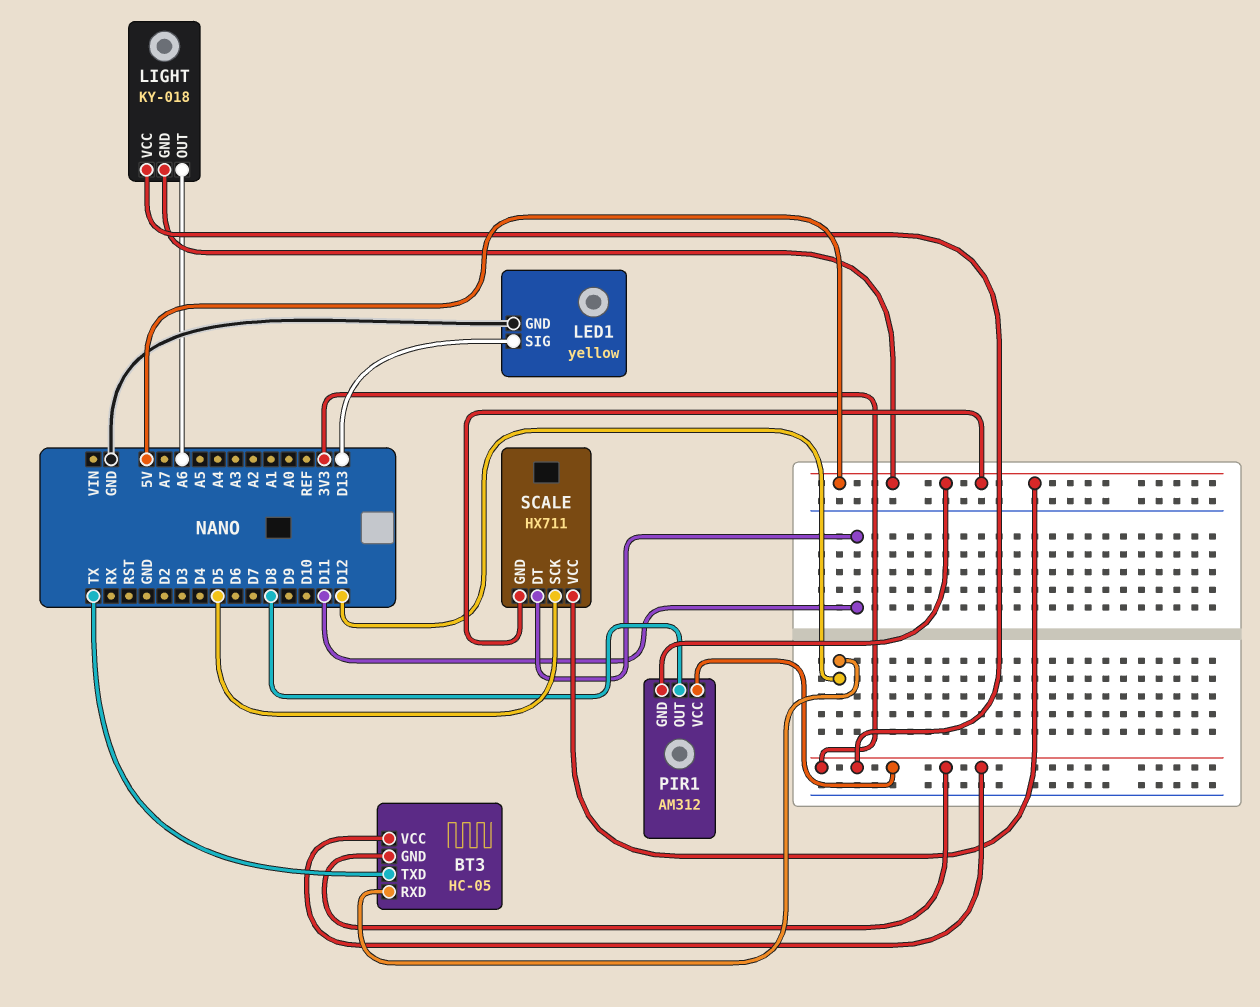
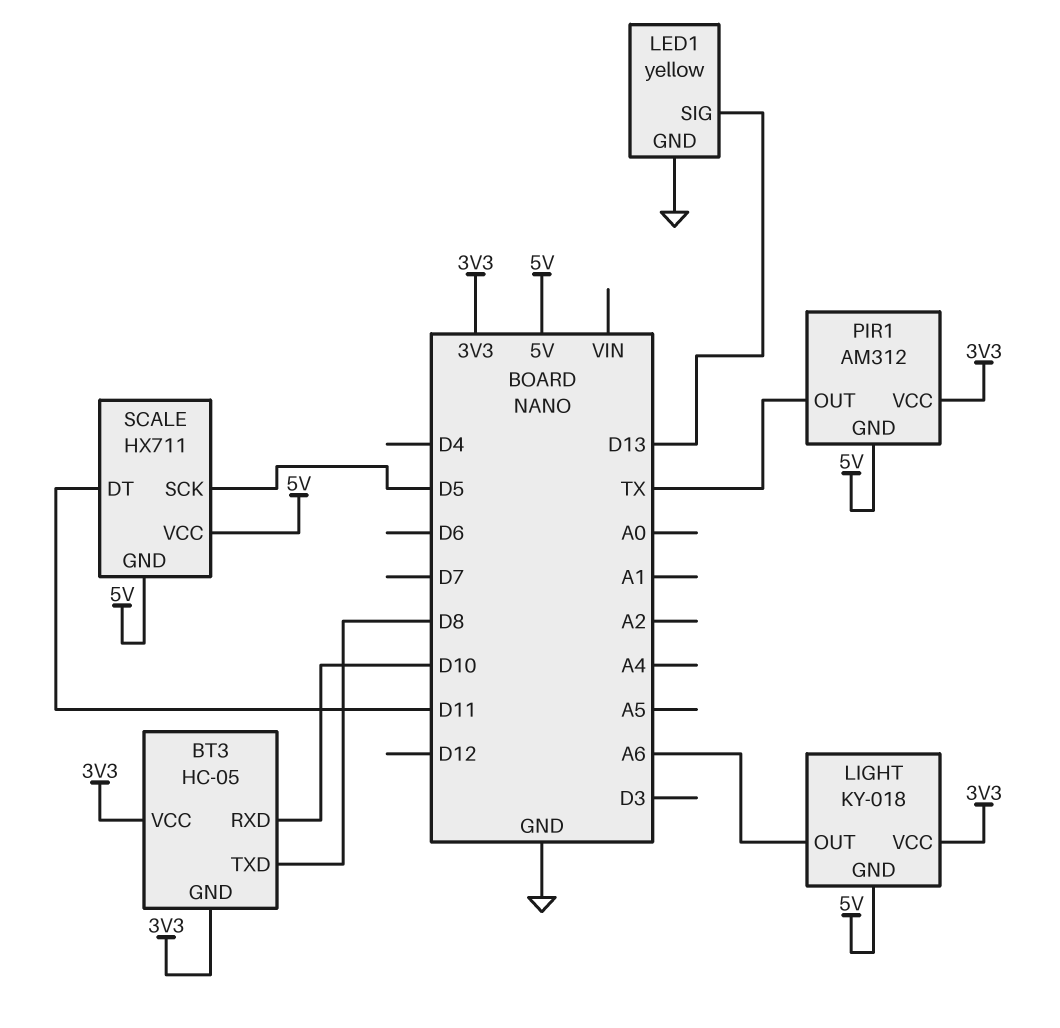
BT3 pin RXD: D12 -> D10
BT3 pin TXD: TX -> D8
PIR1 pin OUT: D8 -> TX

